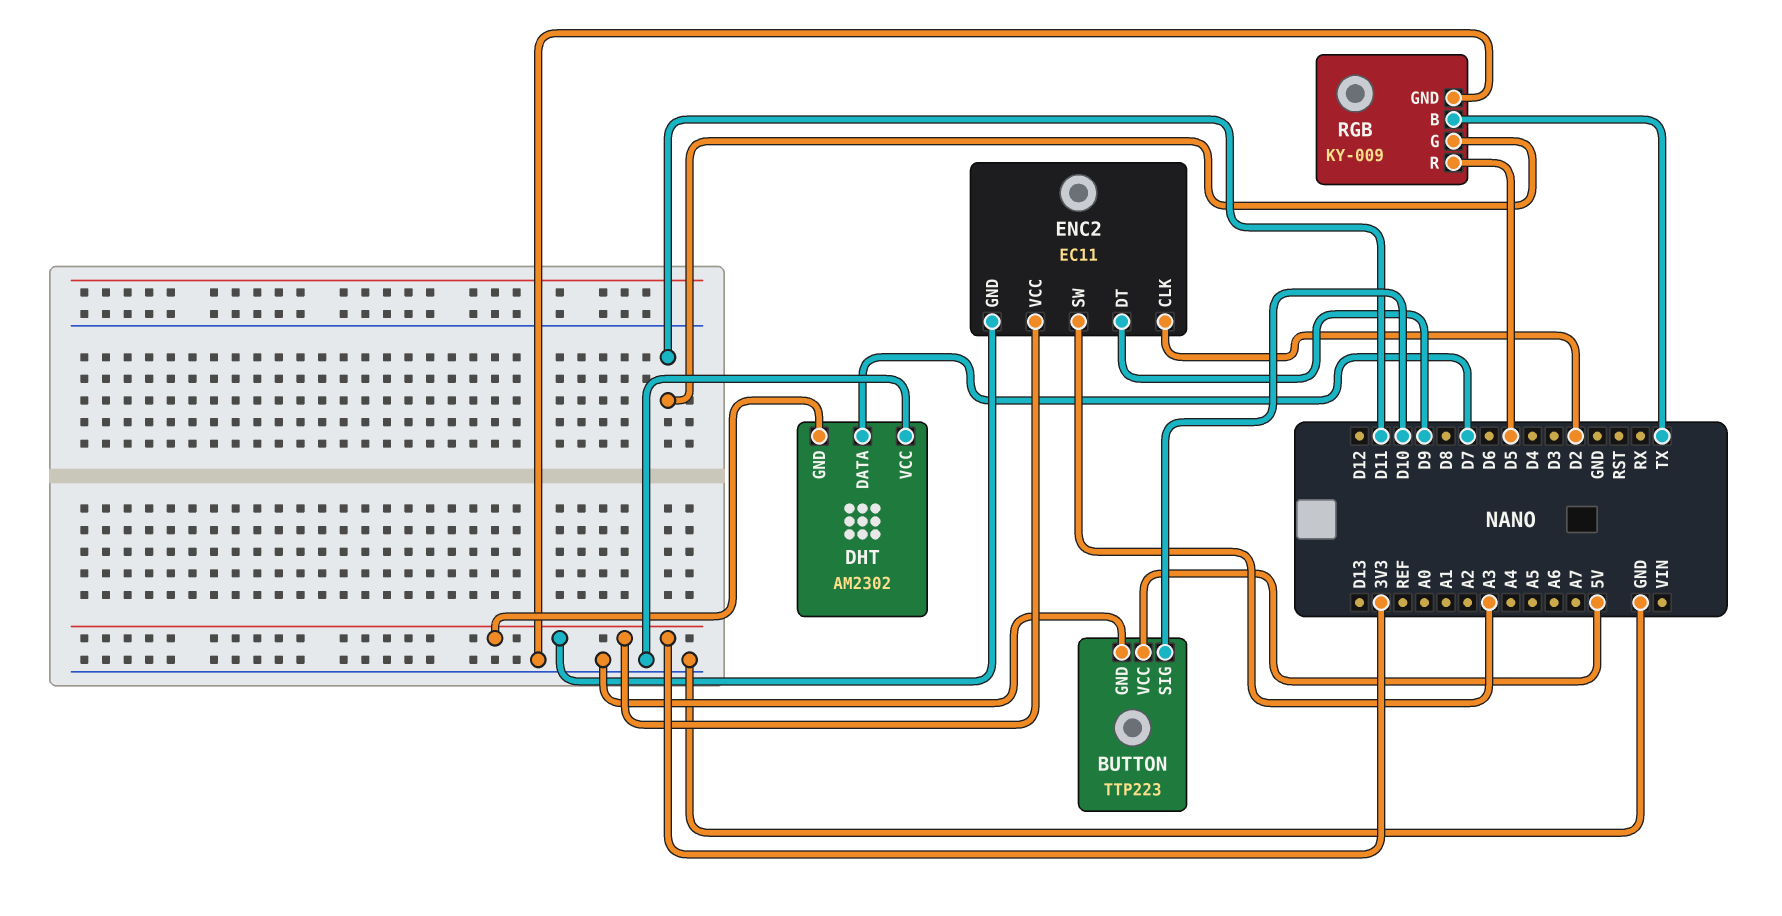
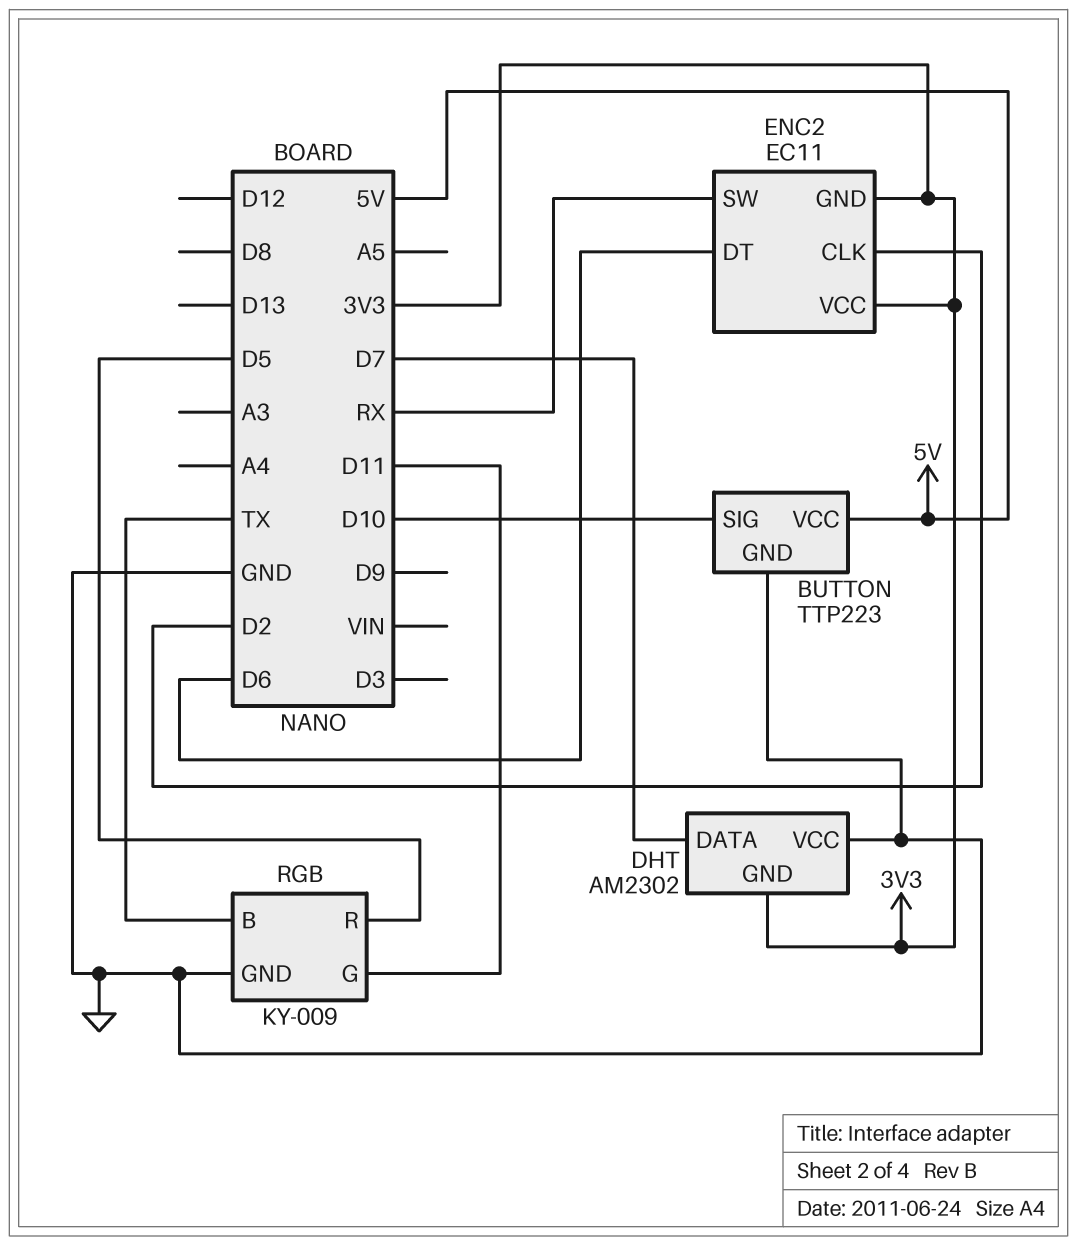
ENC2 pin DT: D9 -> D6
ENC2 pin SW: A3 -> RX

